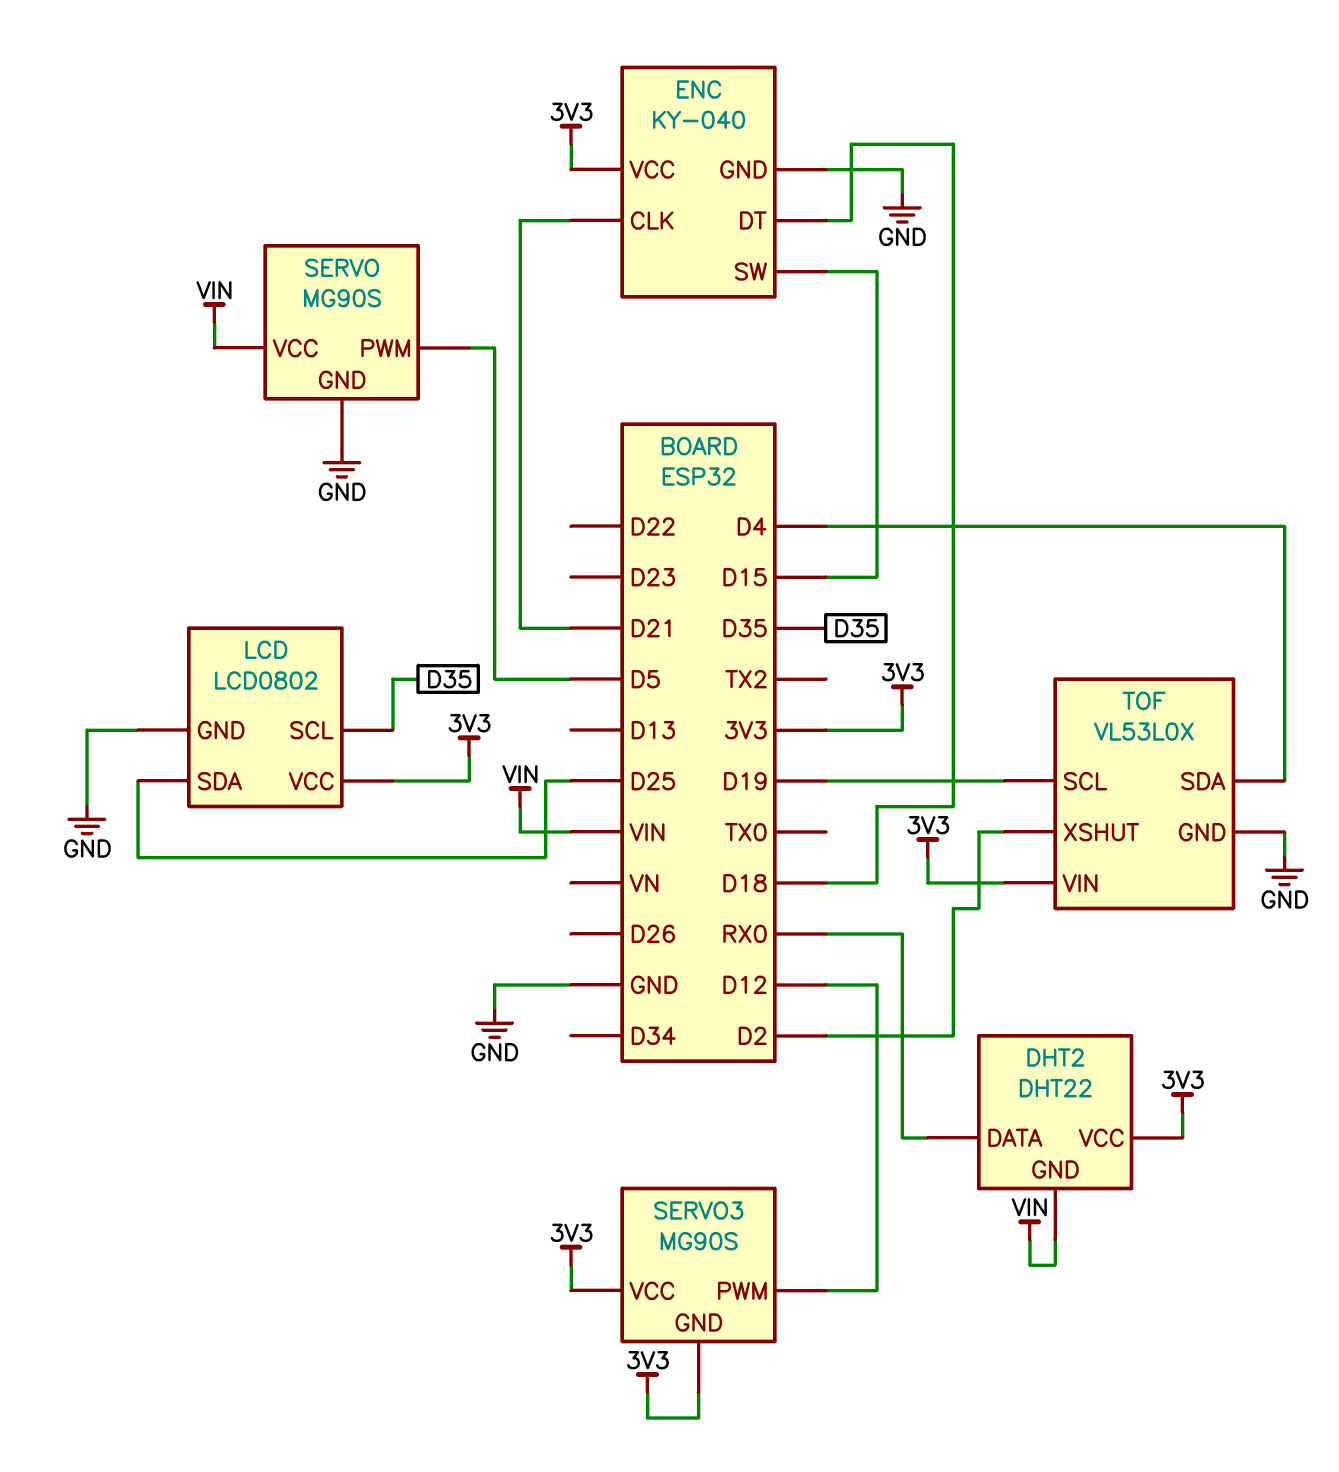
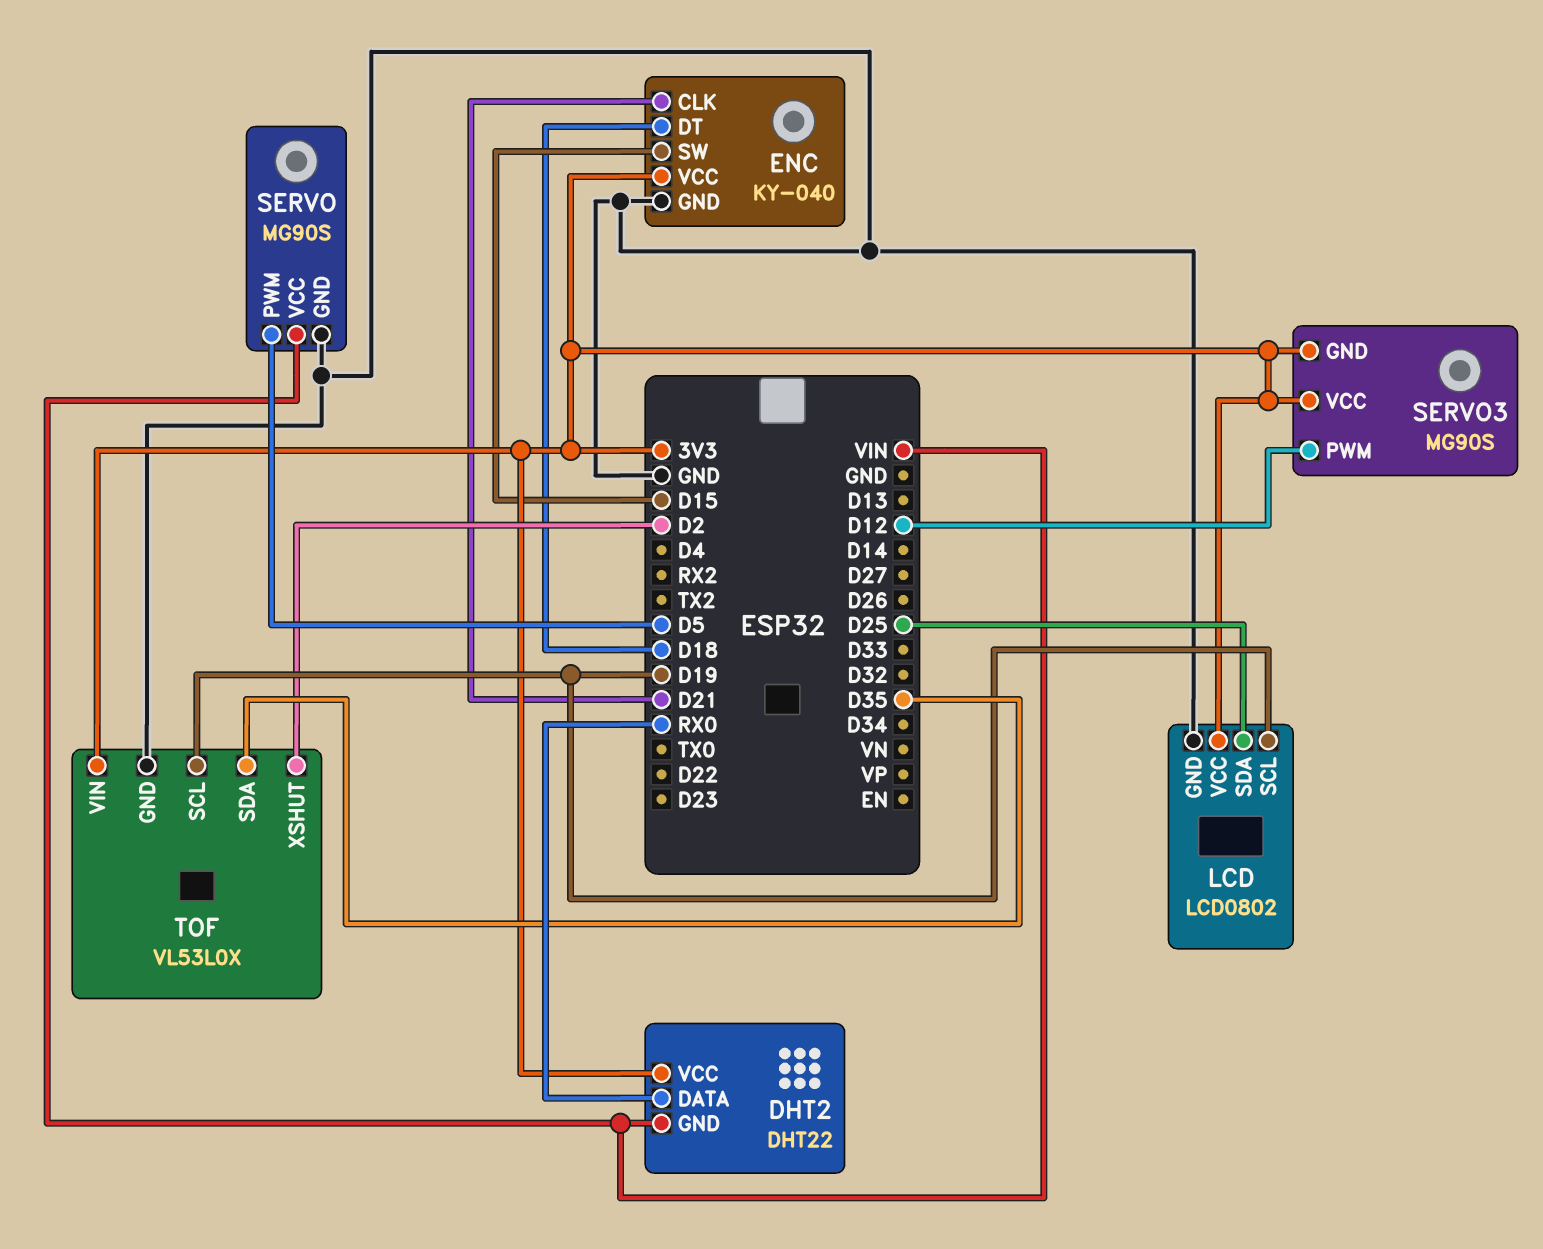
LCD pin SCL: D35 -> D19
TOF pin SDA: D4 -> D35

